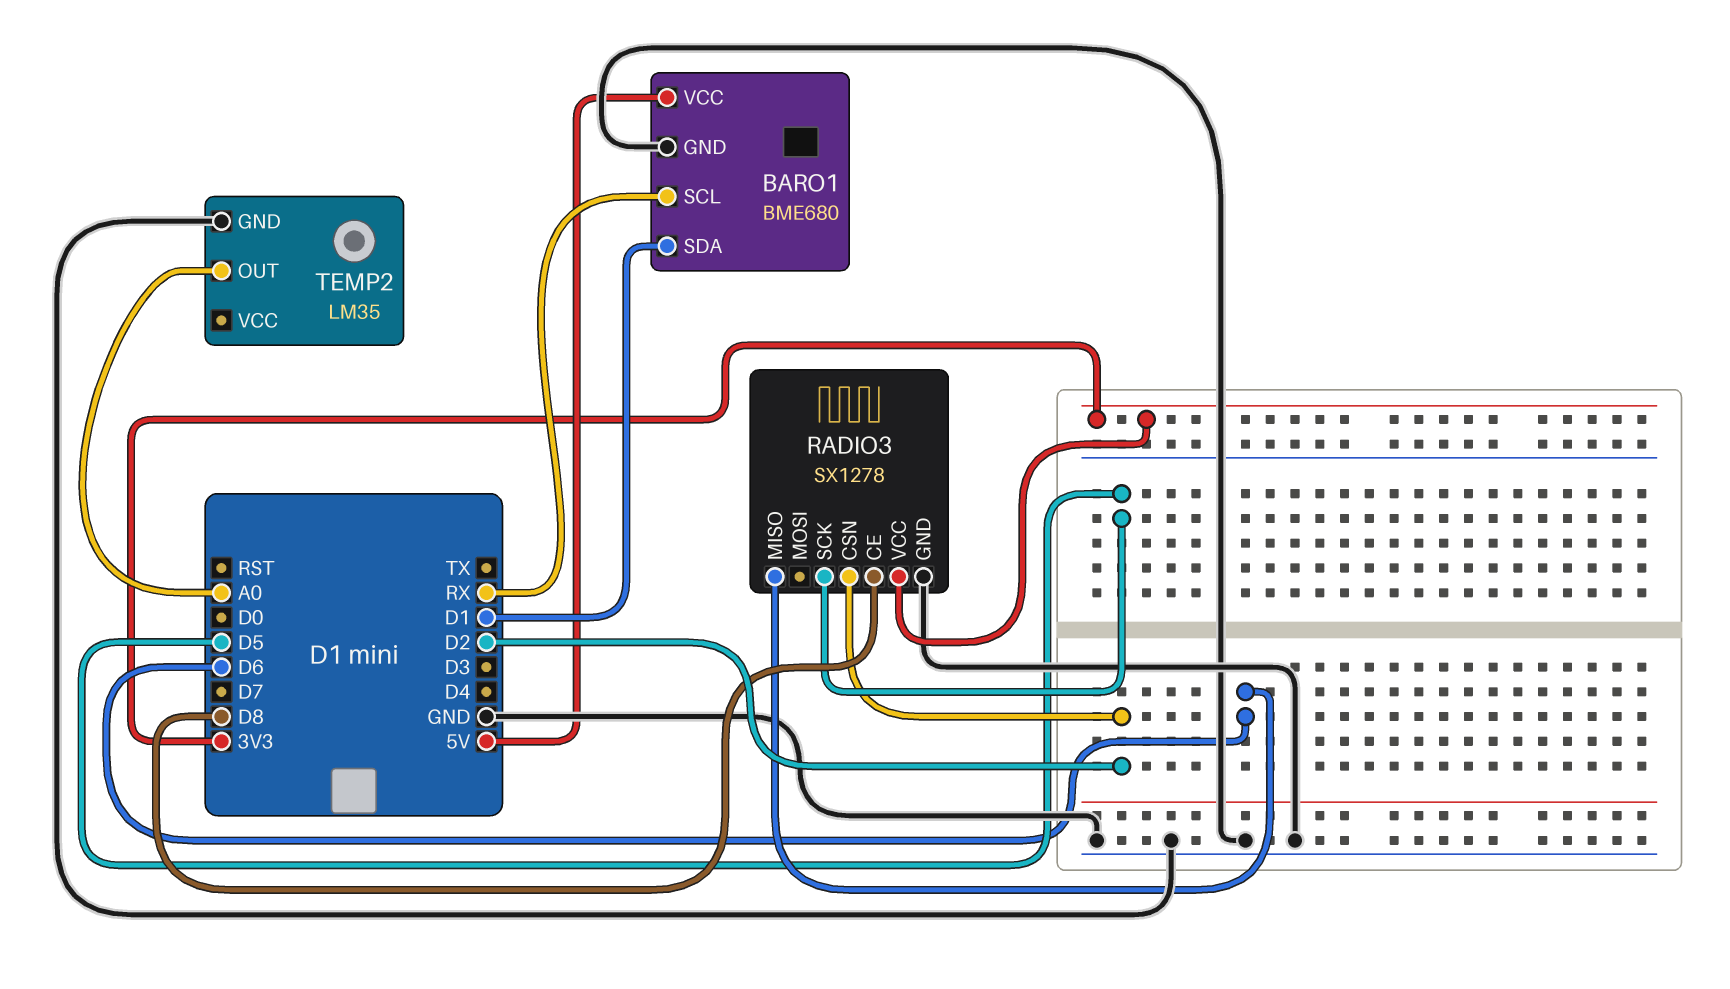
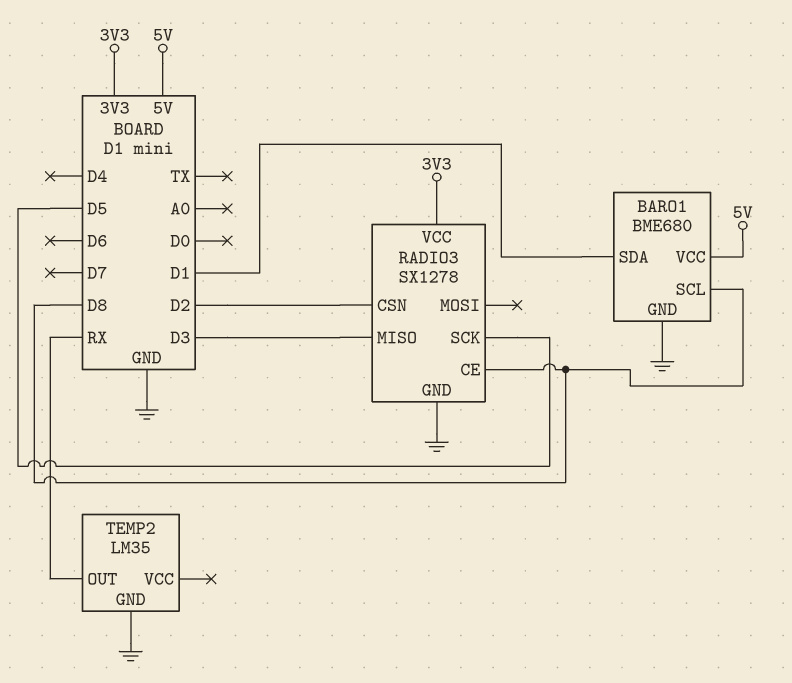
BARO1 pin SCL: RX -> D8
RADIO3 pin MISO: D6 -> D3
TEMP2 pin OUT: A0 -> RX

